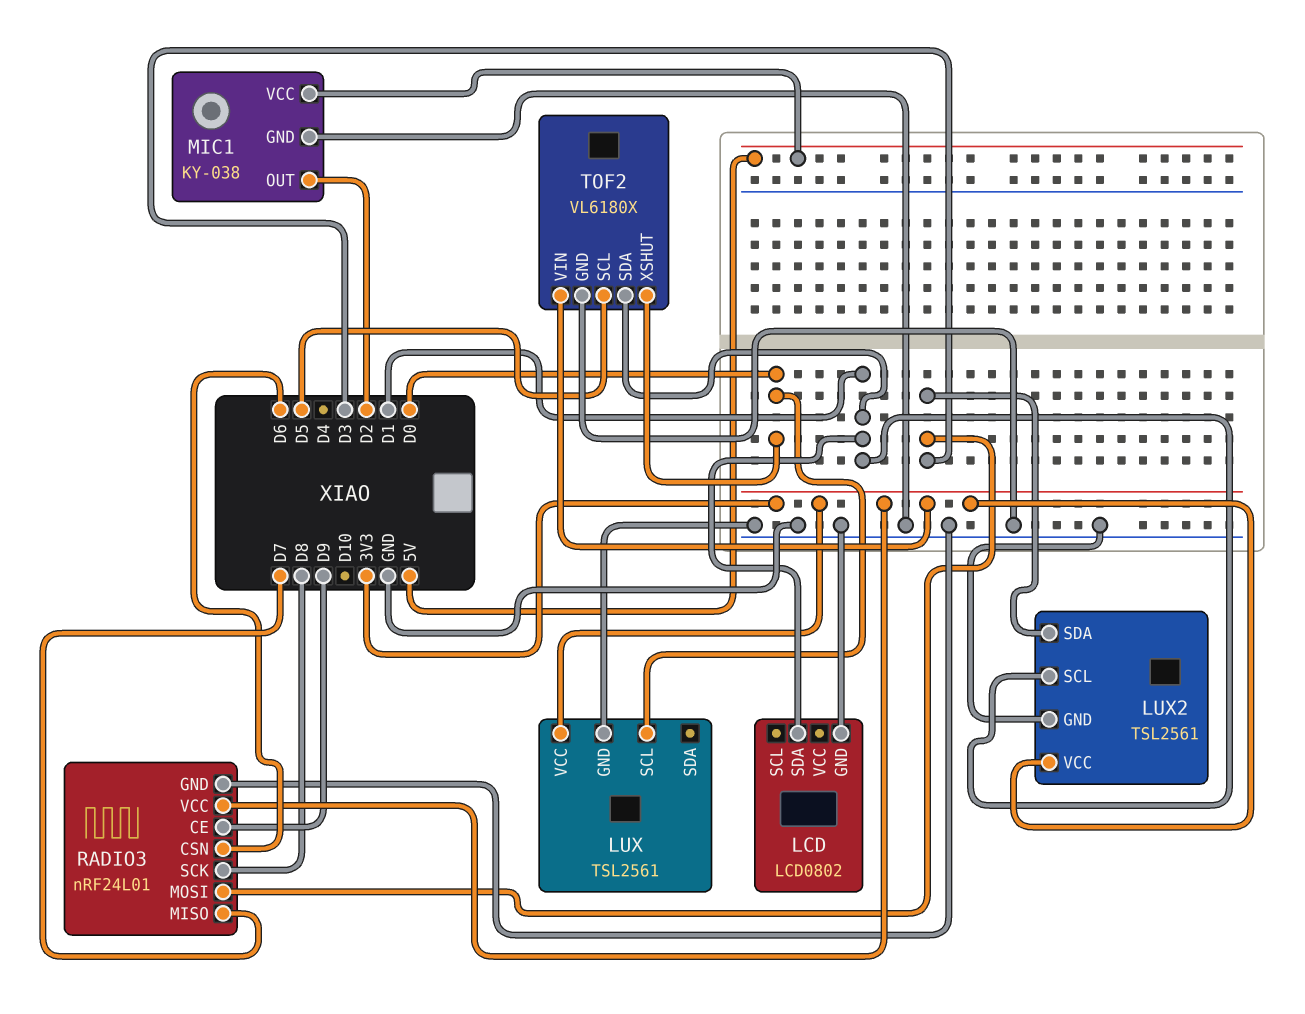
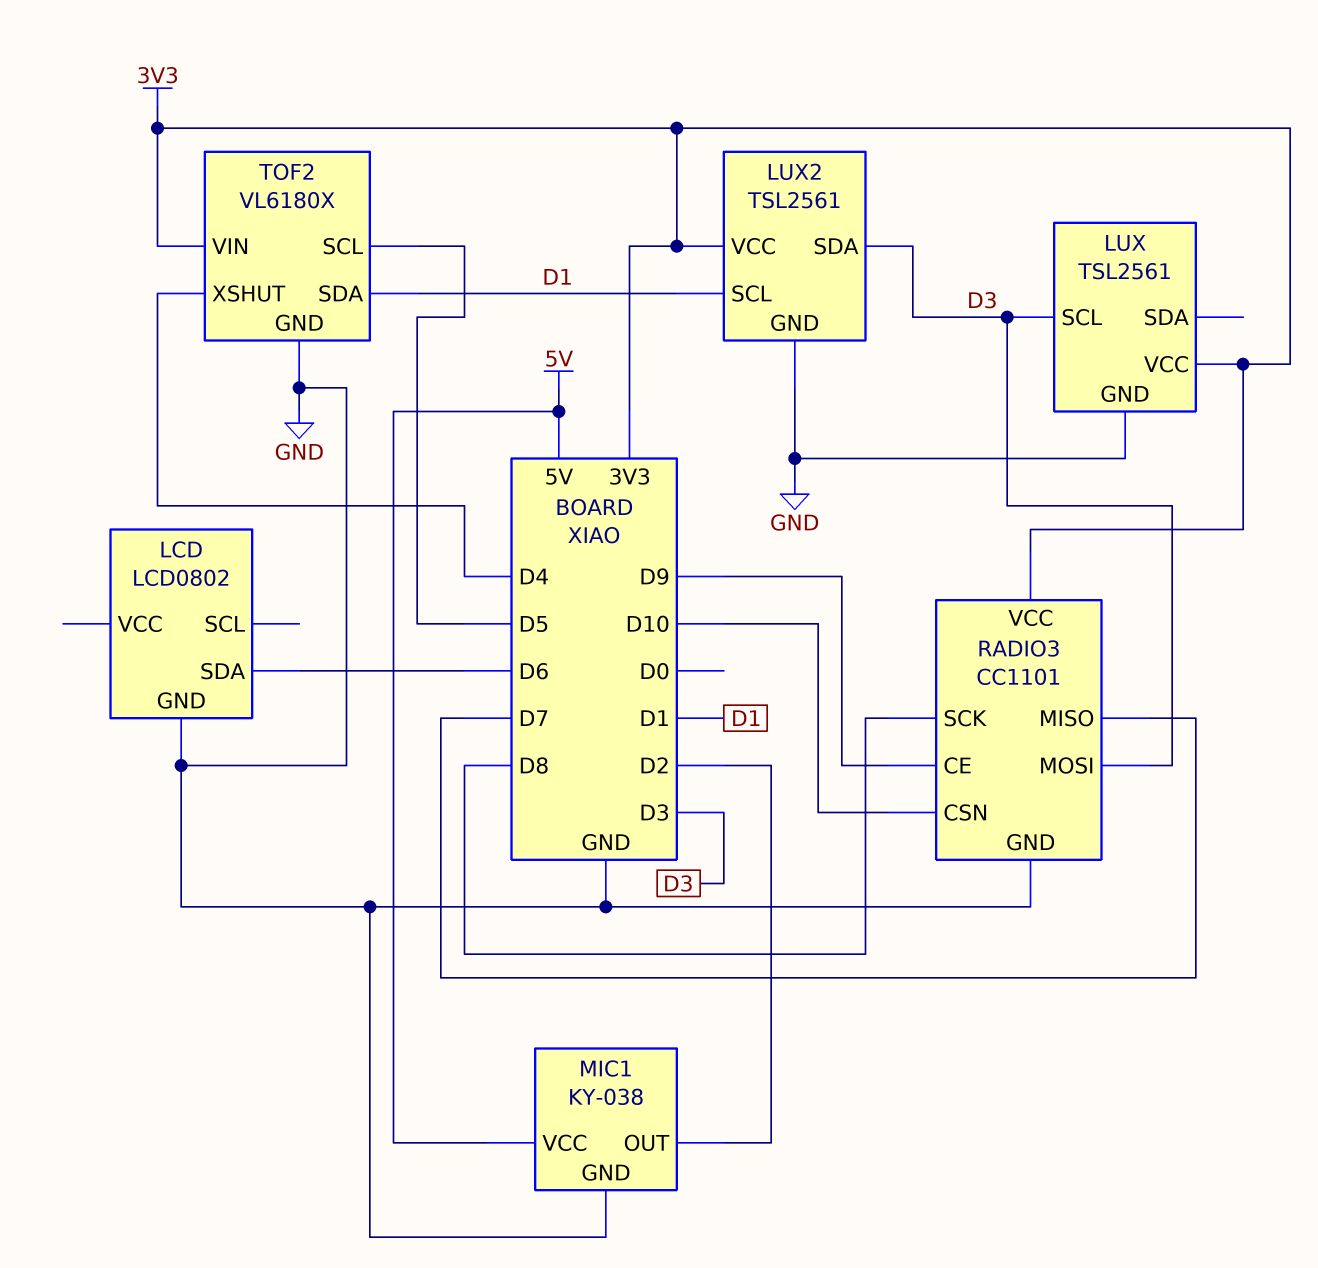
LCD pin SDA: D1 -> D6
LUX pin SCL: D0 -> D3
RADIO3: nRF24L01 -> CC1101
RADIO3 pin CSN: D6 -> D10
TOF2 pin XSHUT: D0 -> D4

